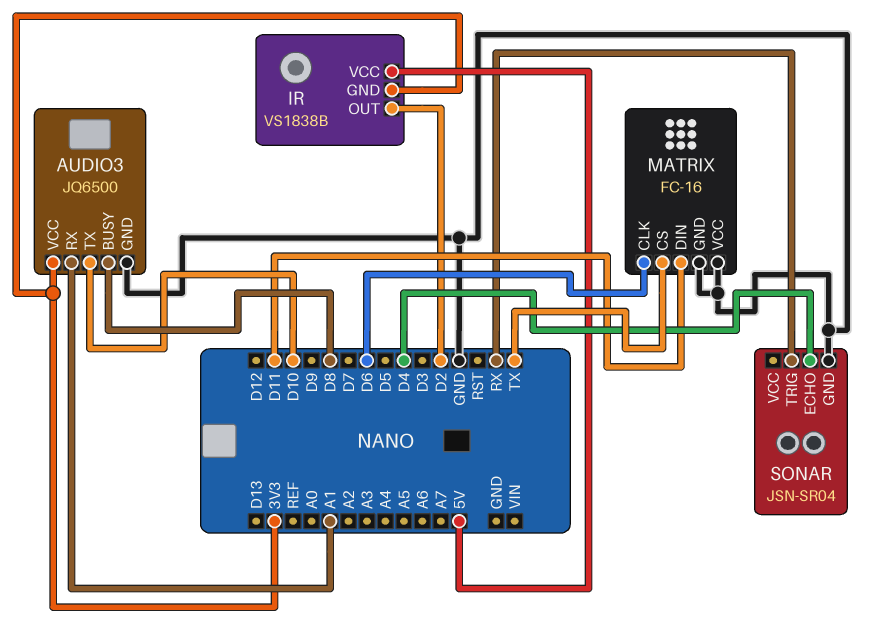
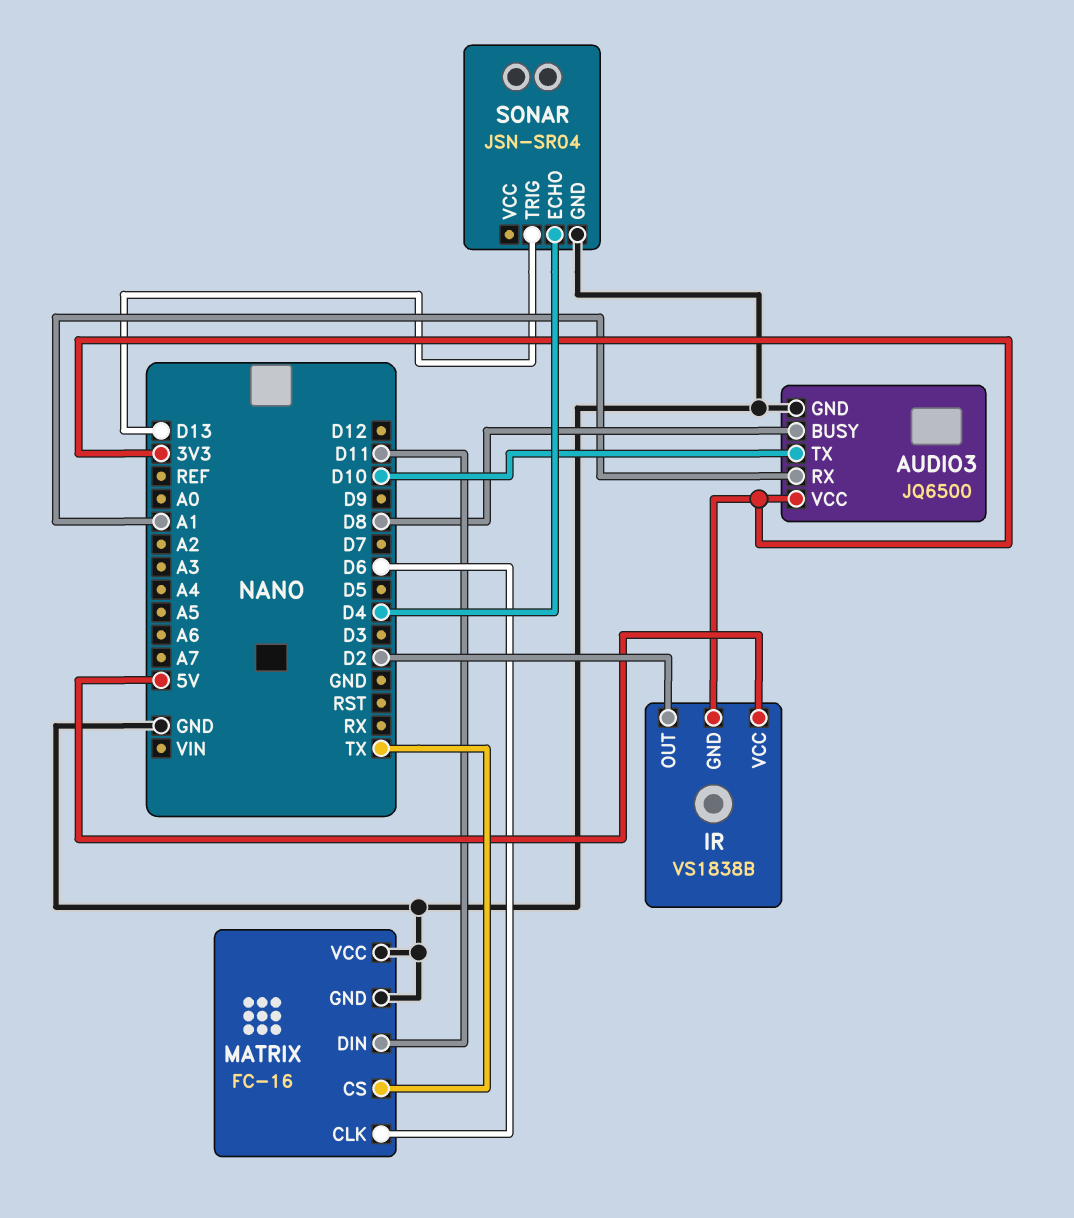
SONAR pin TRIG: RX -> D13

